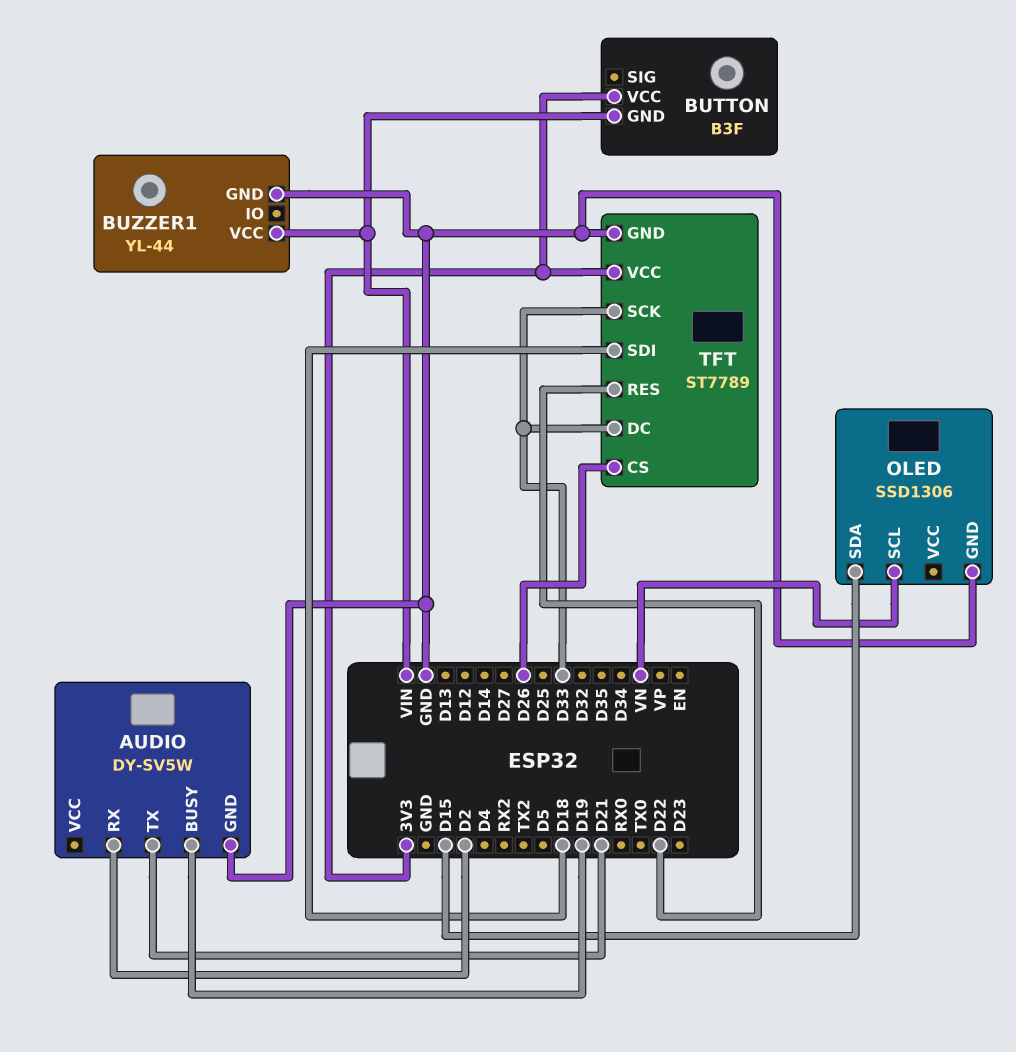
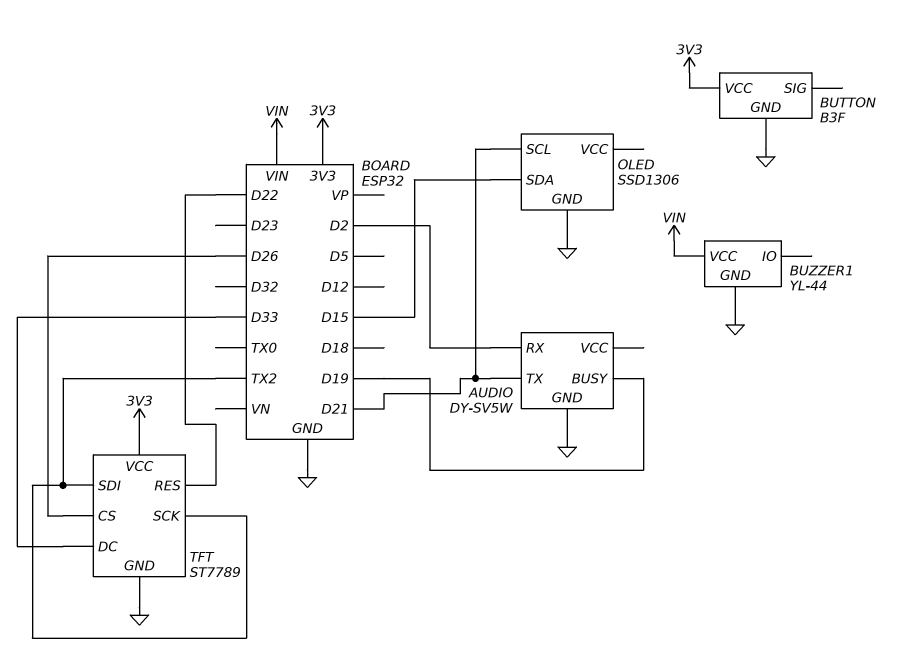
BUTTON pin GND: VIN -> GND
OLED pin SCL: VN -> D21
TFT pin SCK: D33 -> TX2
TFT pin SDI: D18 -> TX2

